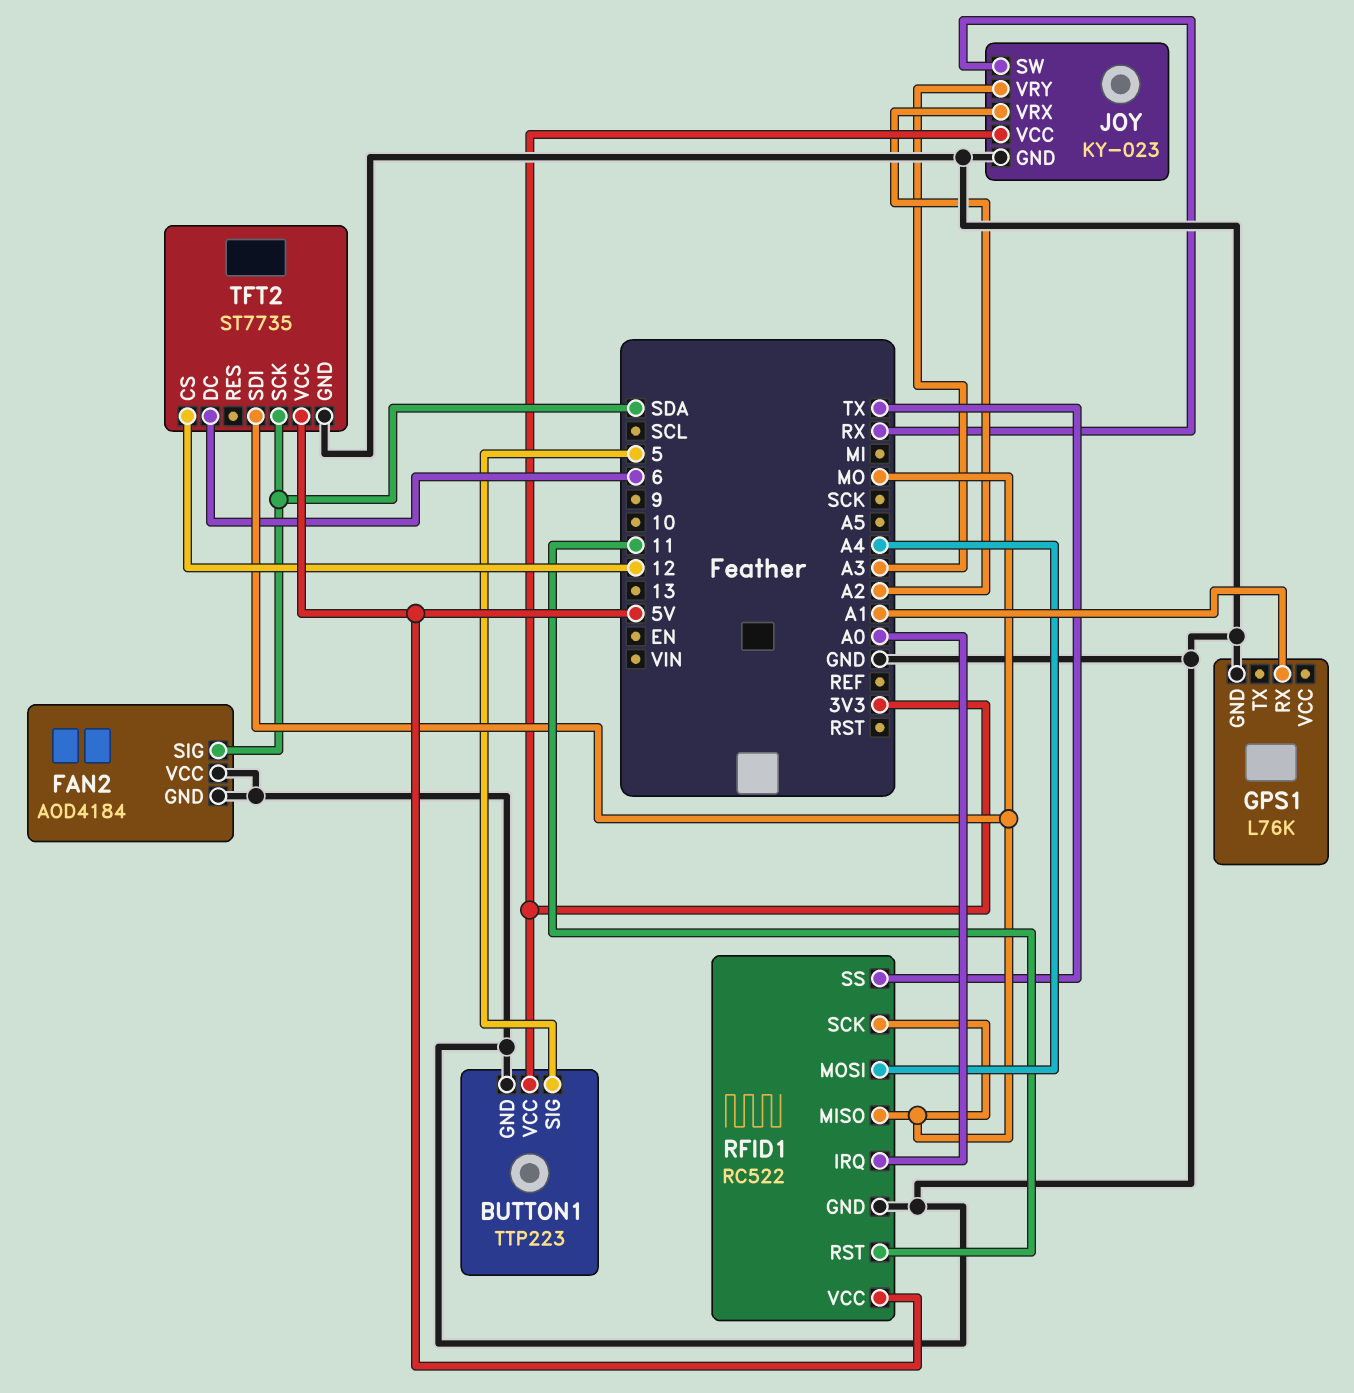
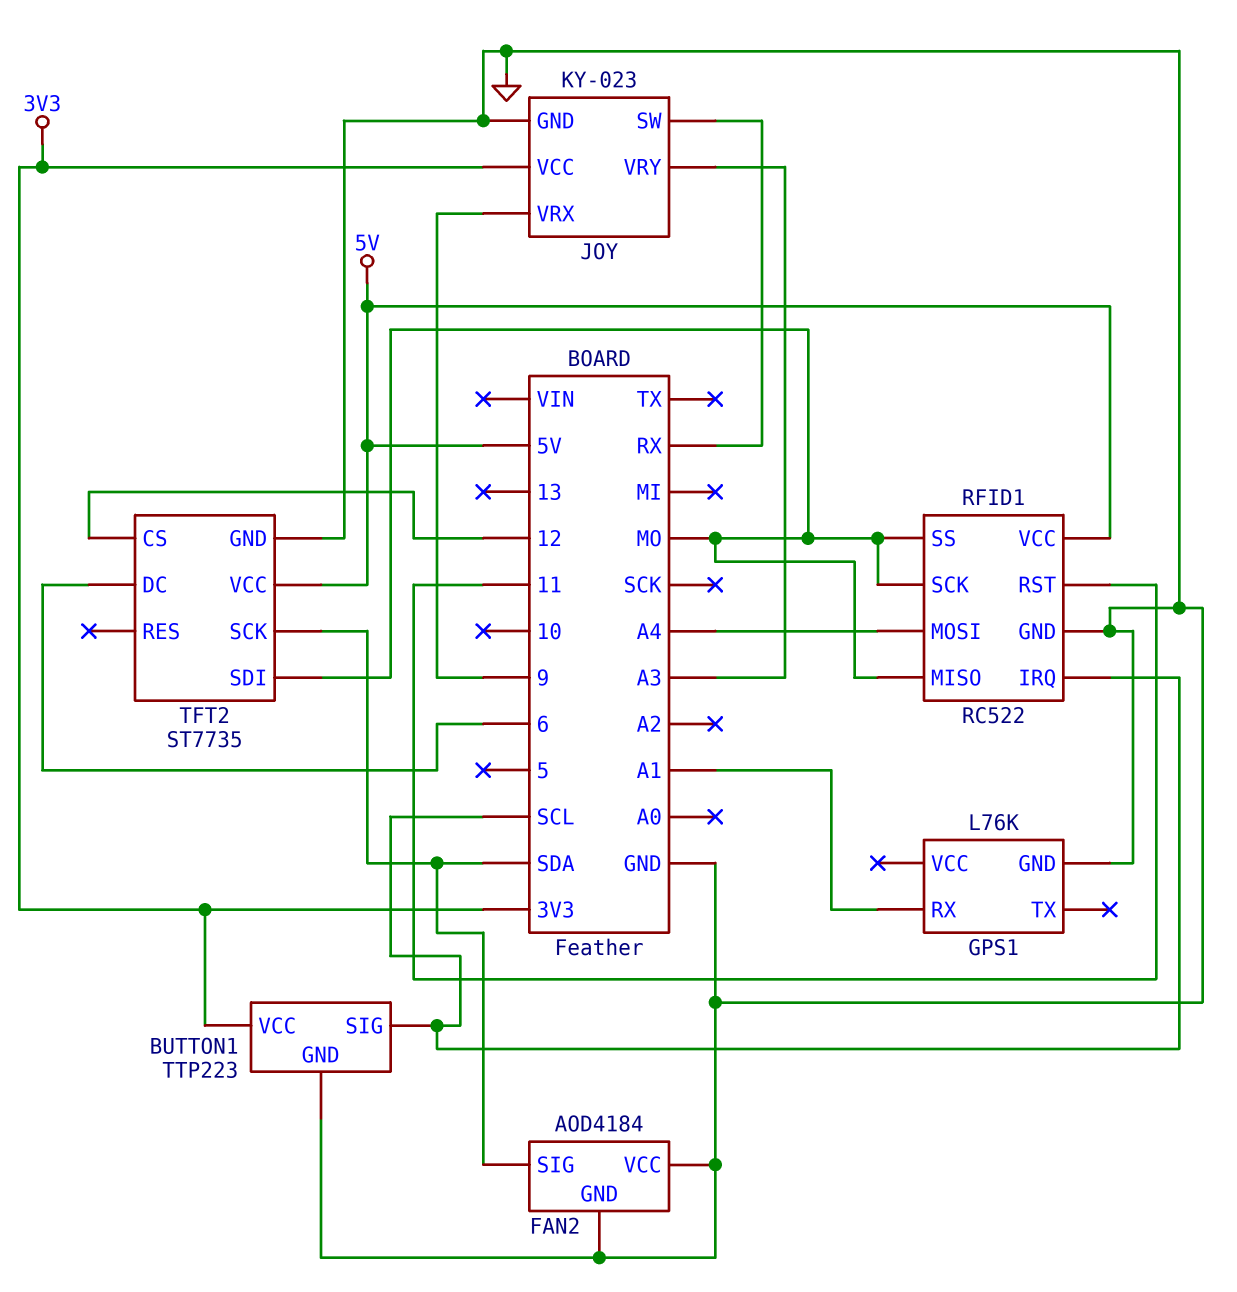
BUTTON1 pin SIG: 5 -> SCL
JOY pin VRX: A2 -> 9
RFID1 pin IRQ: A0 -> SCL
RFID1 pin SS: TX -> MO

